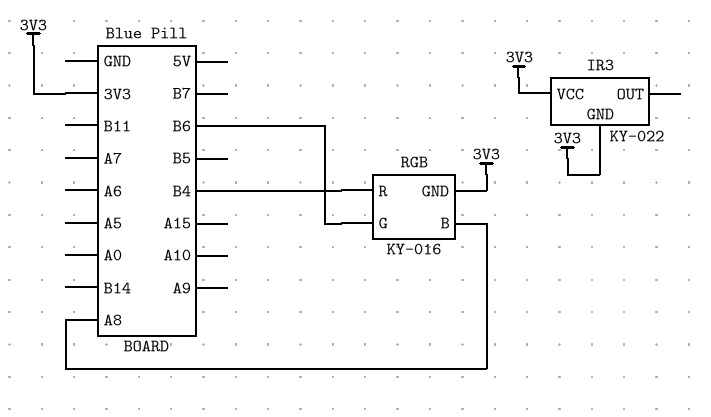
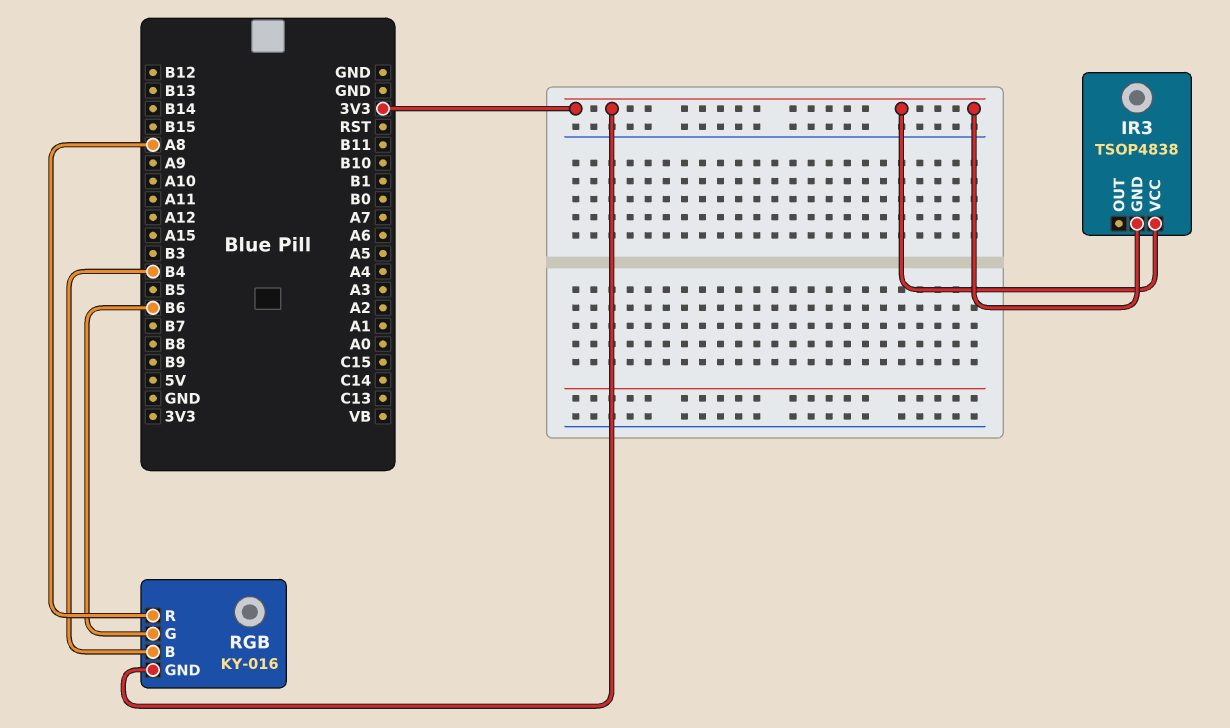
IR3: KY-022 -> TSOP4838
RGB pin B: A8 -> B4
RGB pin R: B4 -> A8

